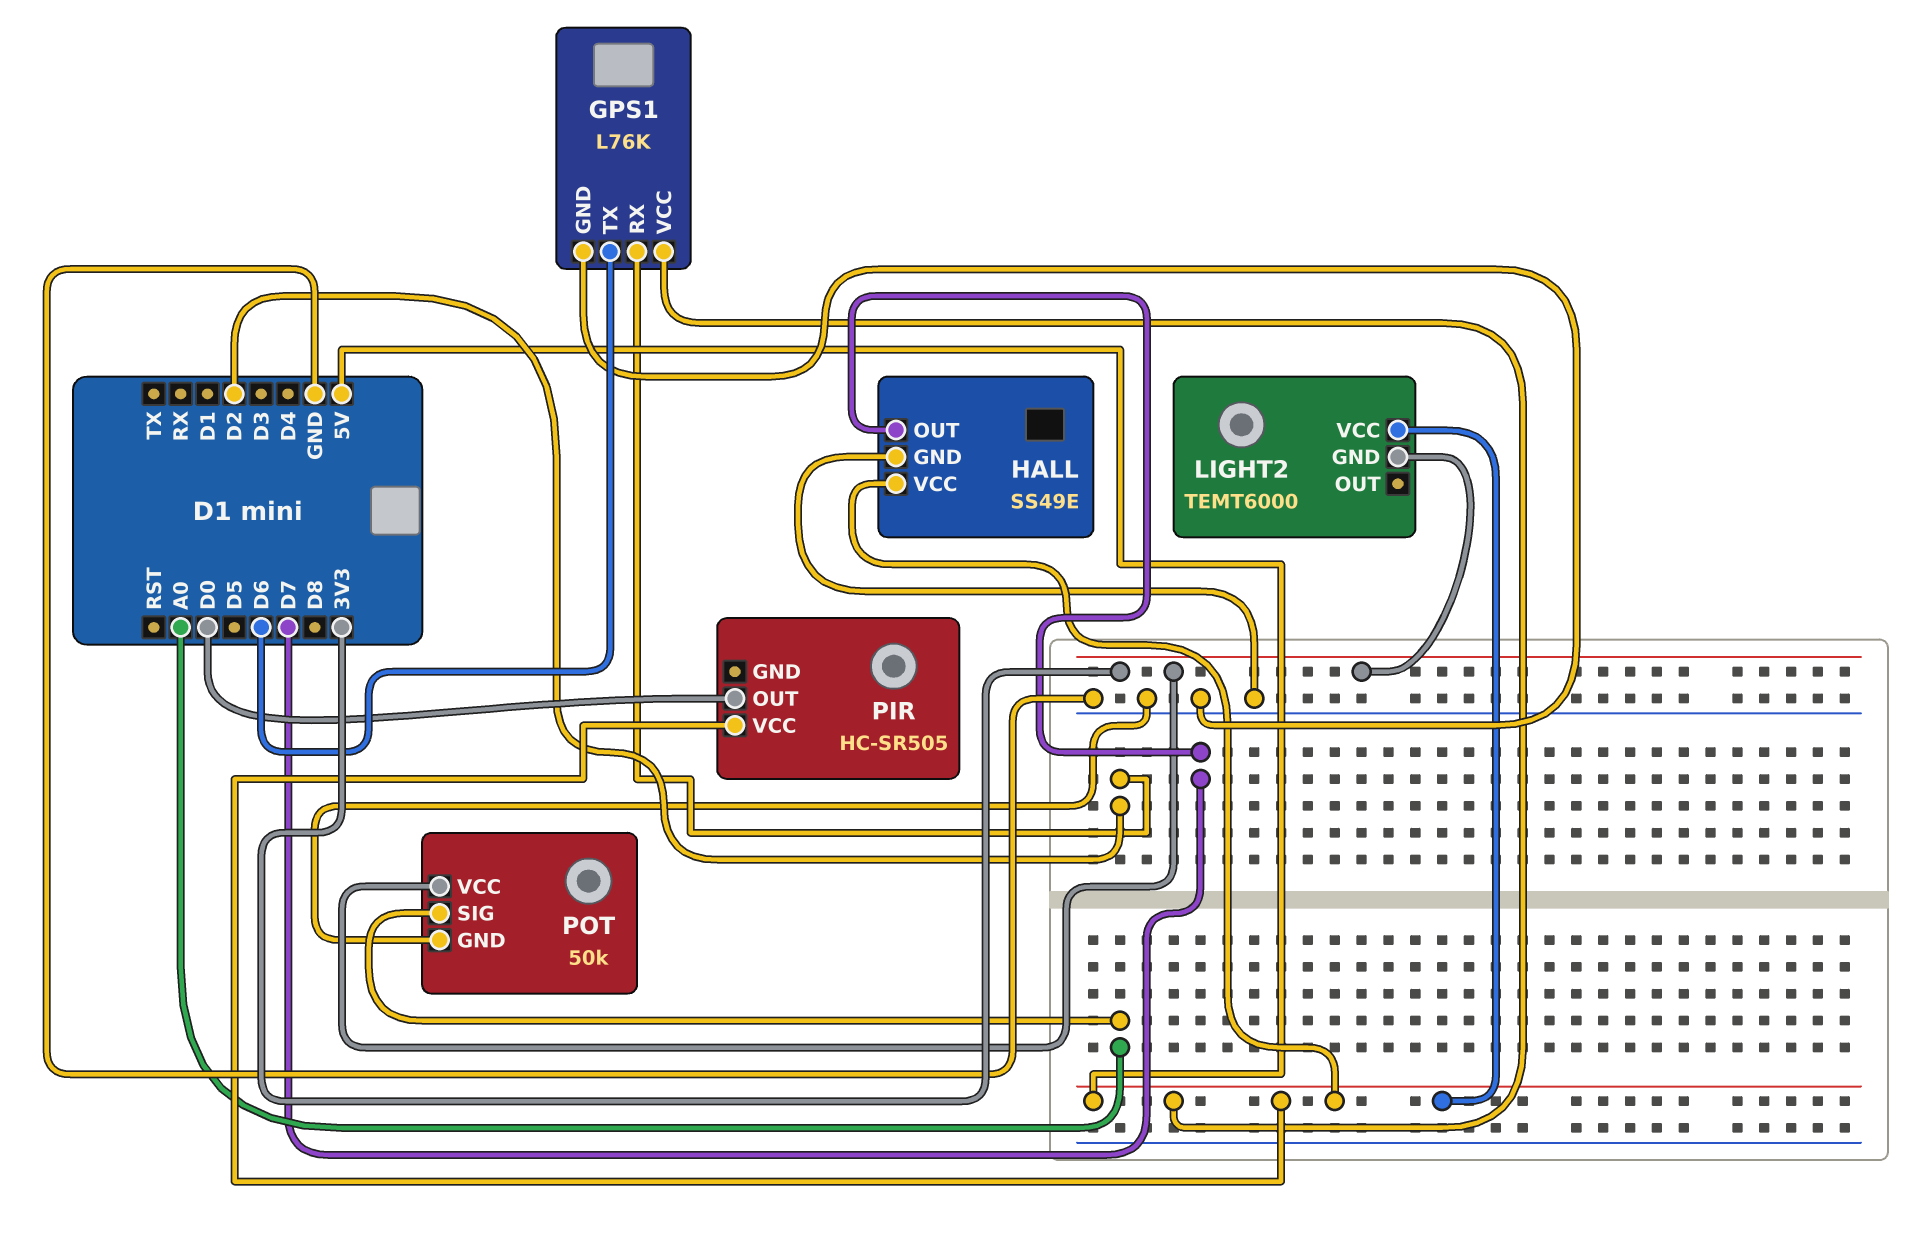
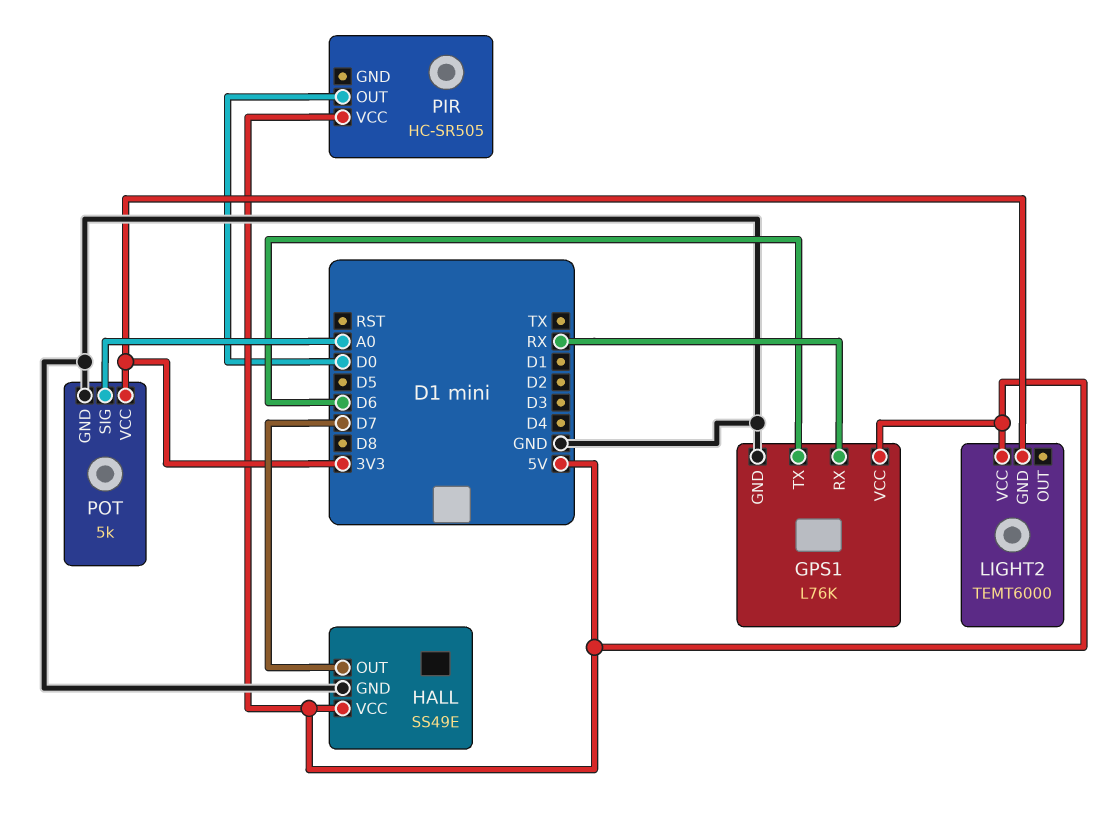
GPS1 pin RX: D2 -> RX
POT: 50k -> 5k

